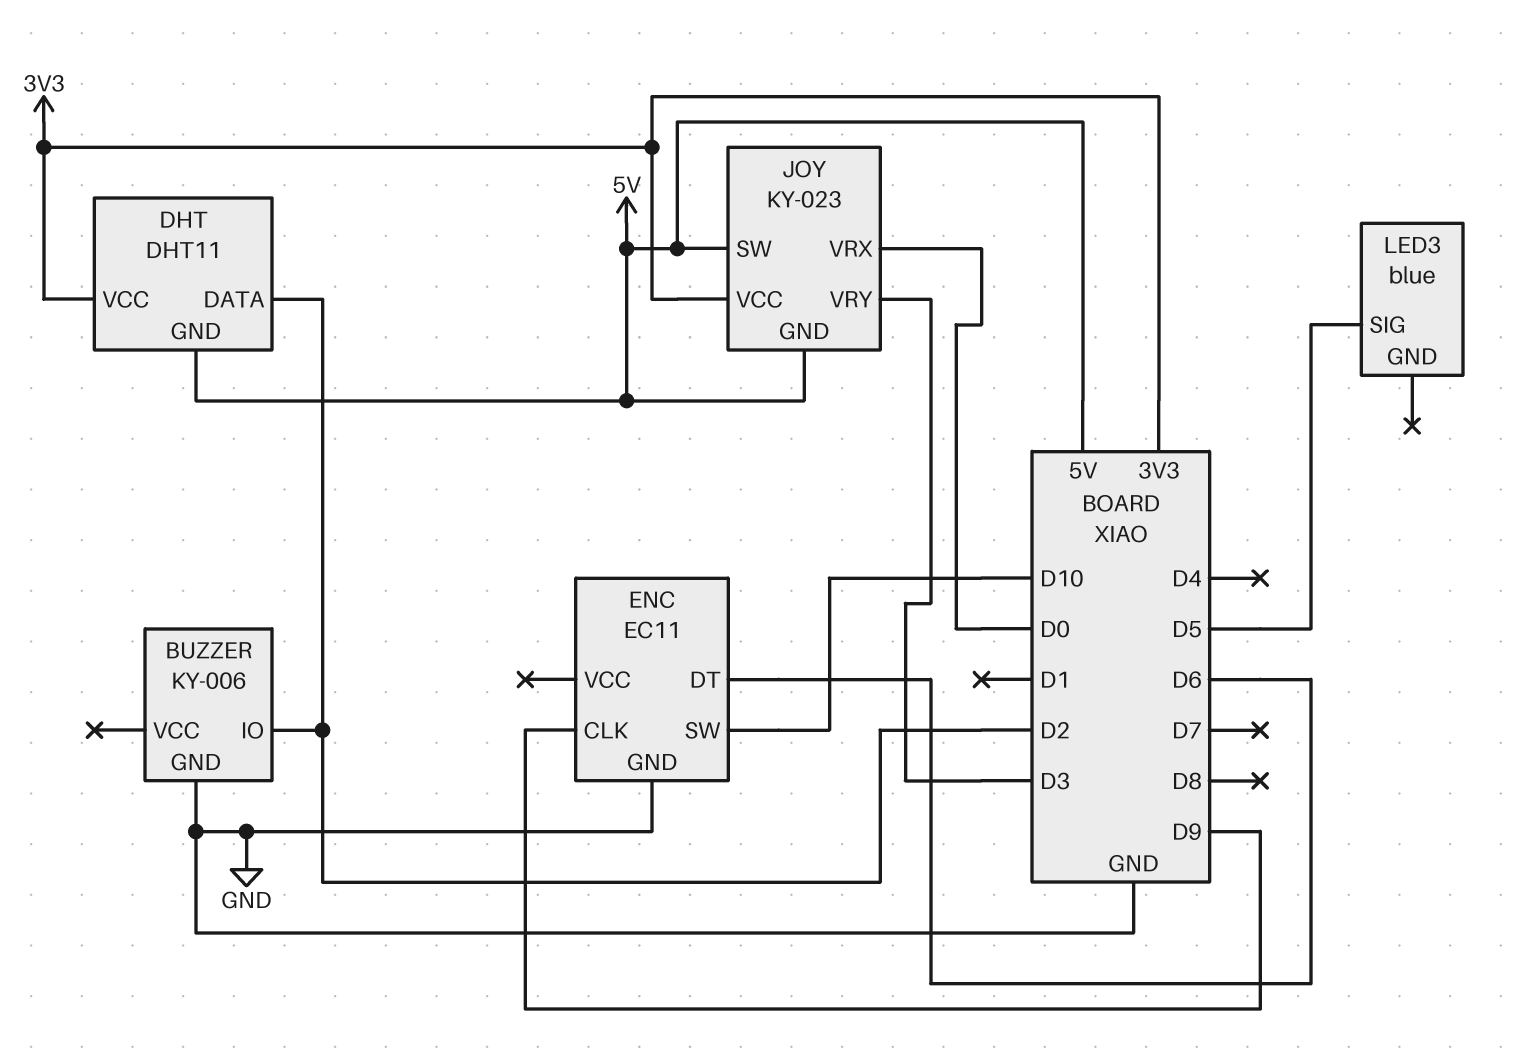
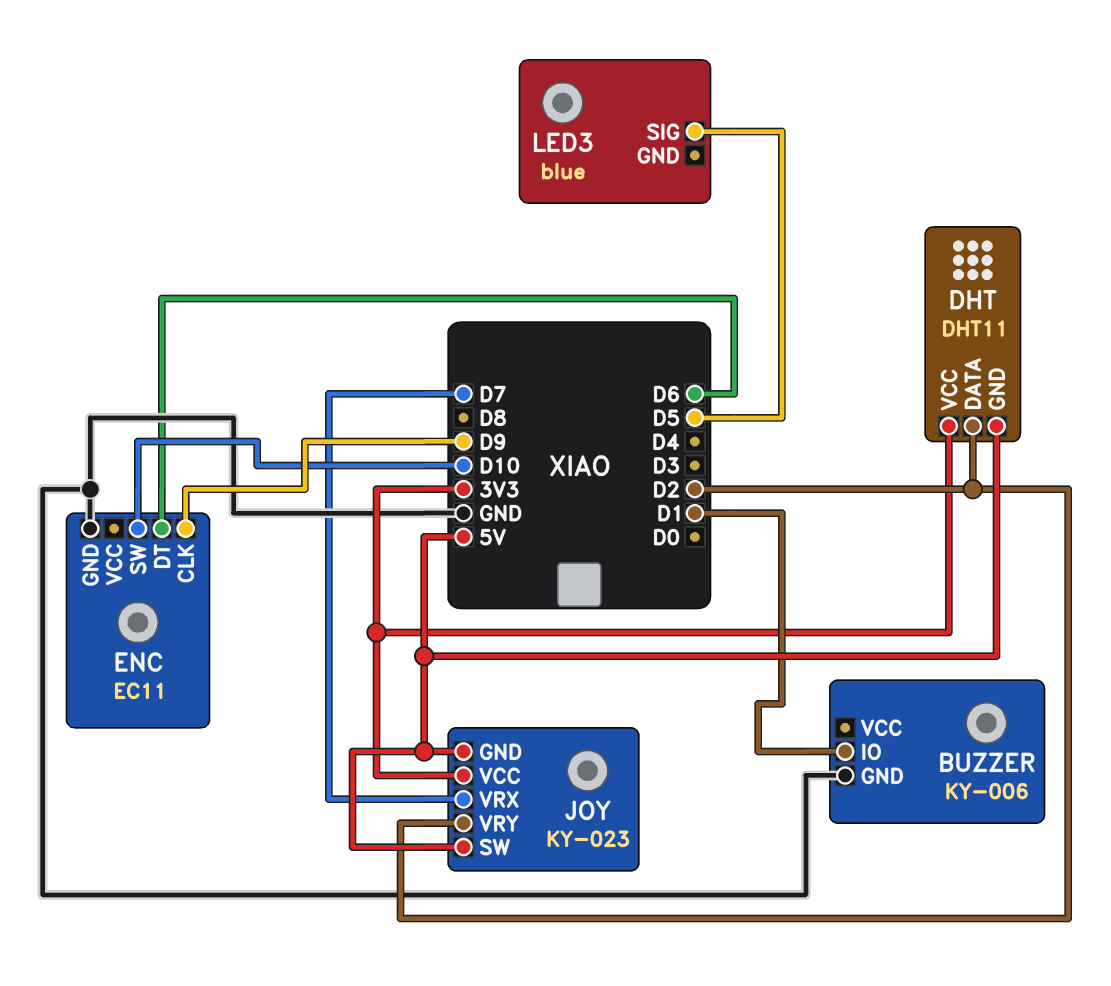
BUZZER pin IO: D2 -> D1
JOY pin VRX: D0 -> D7
JOY pin VRY: D3 -> D2

